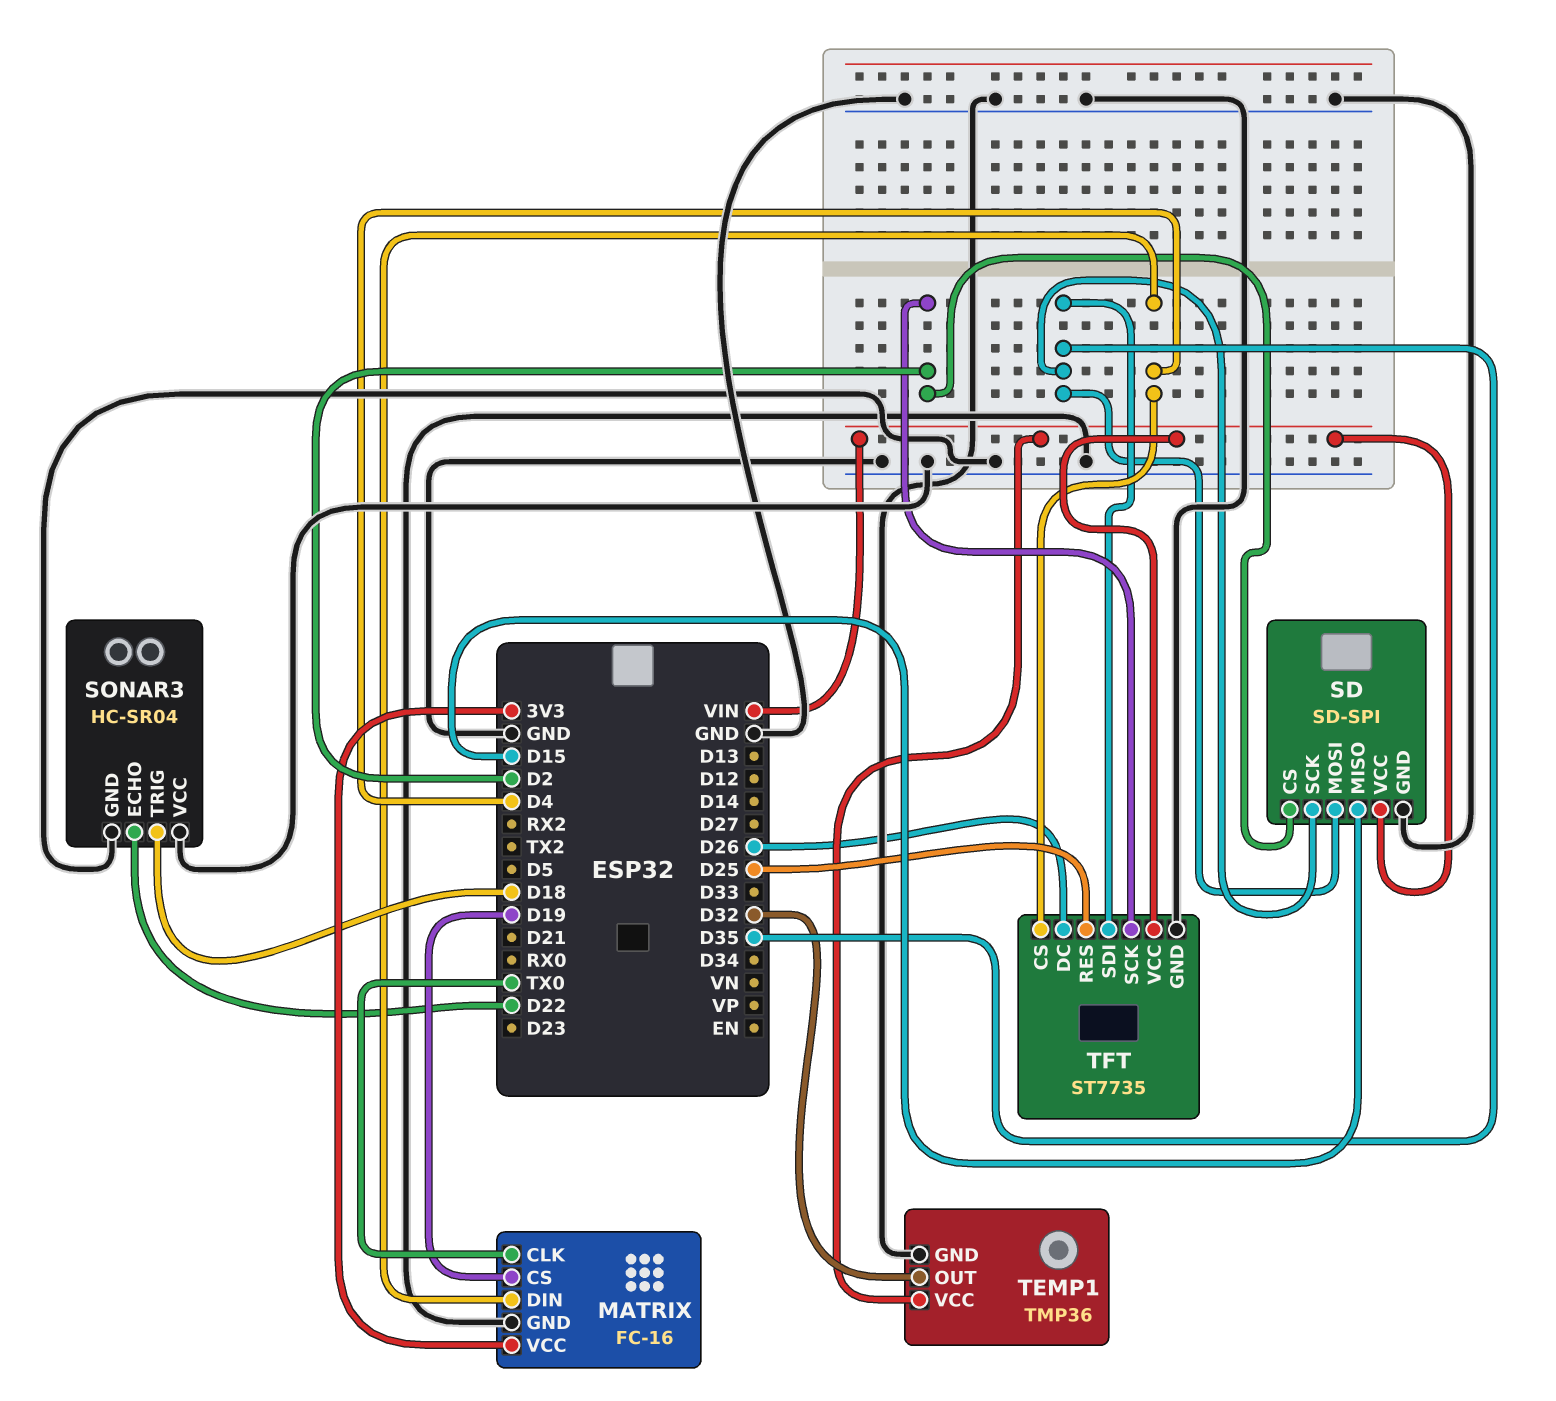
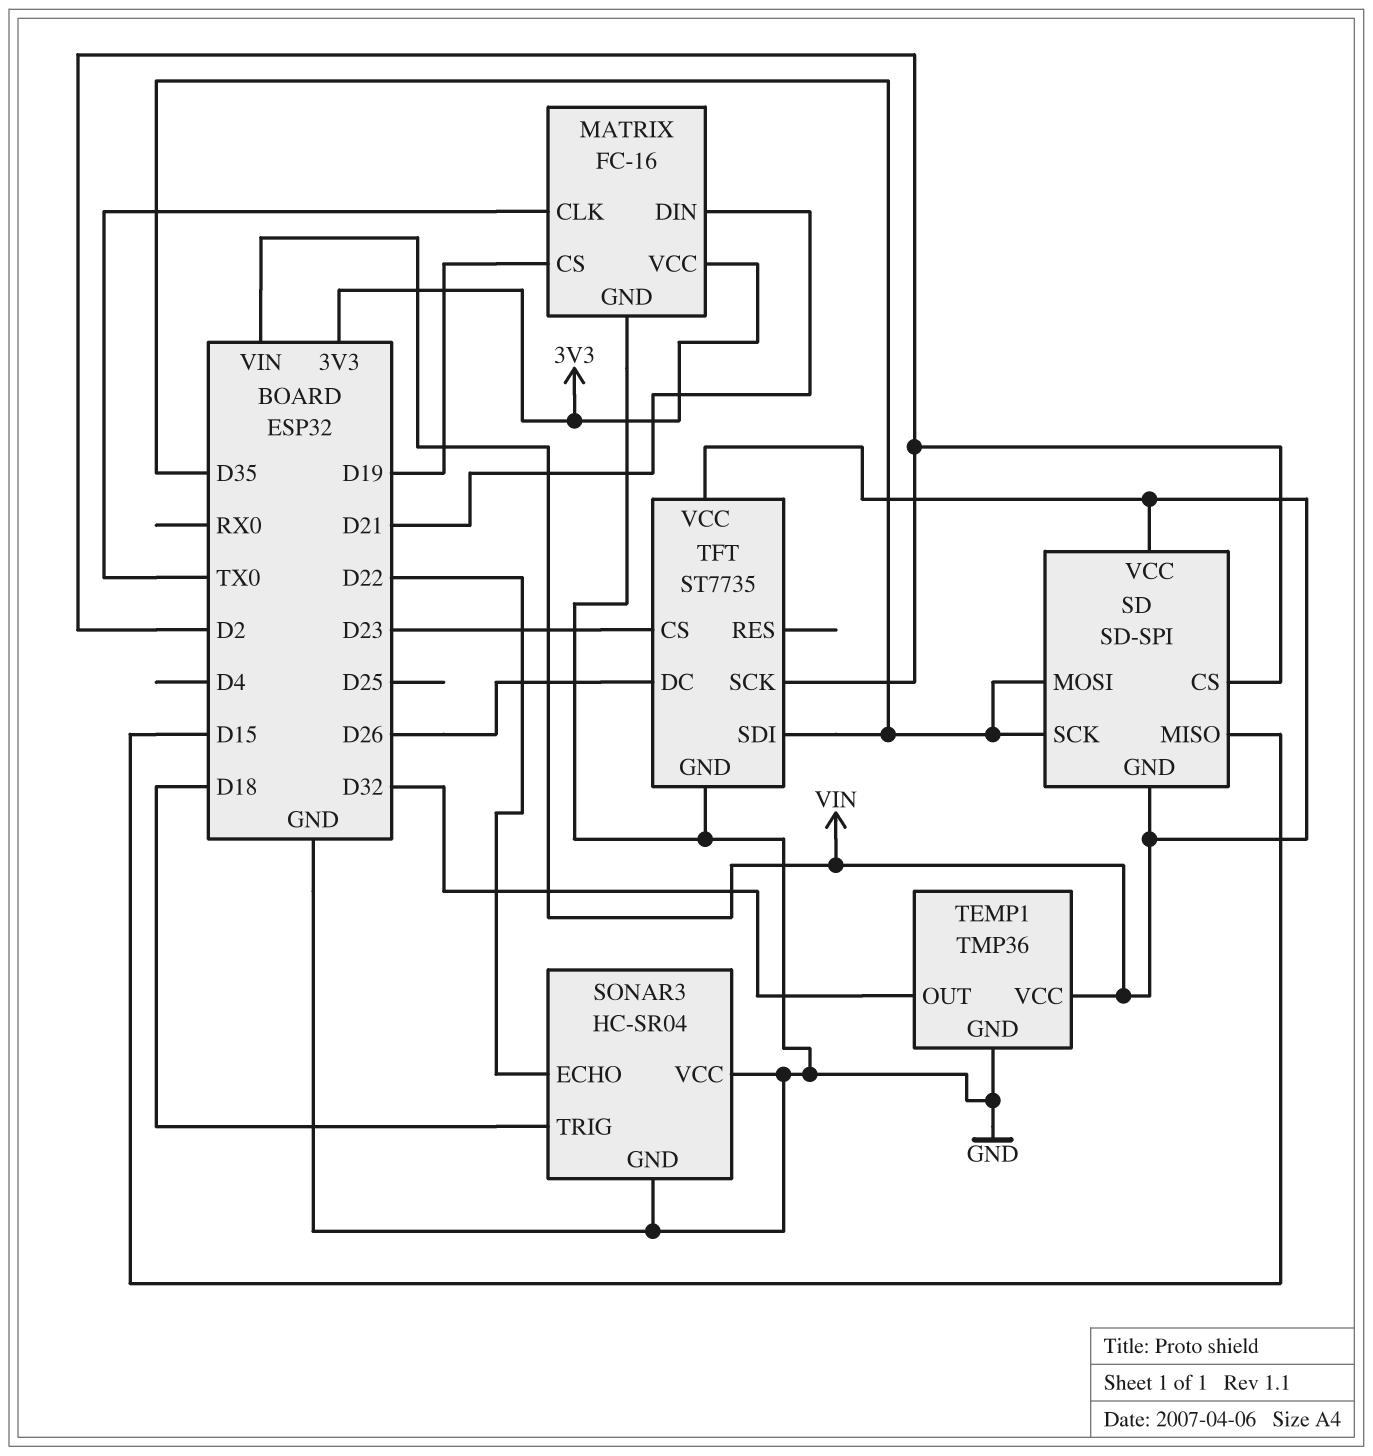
MATRIX pin DIN: D4 -> D21
SD pin GND: GND -> VIN
TFT pin CS: D4 -> D23
TFT pin RES: D25 -> none

